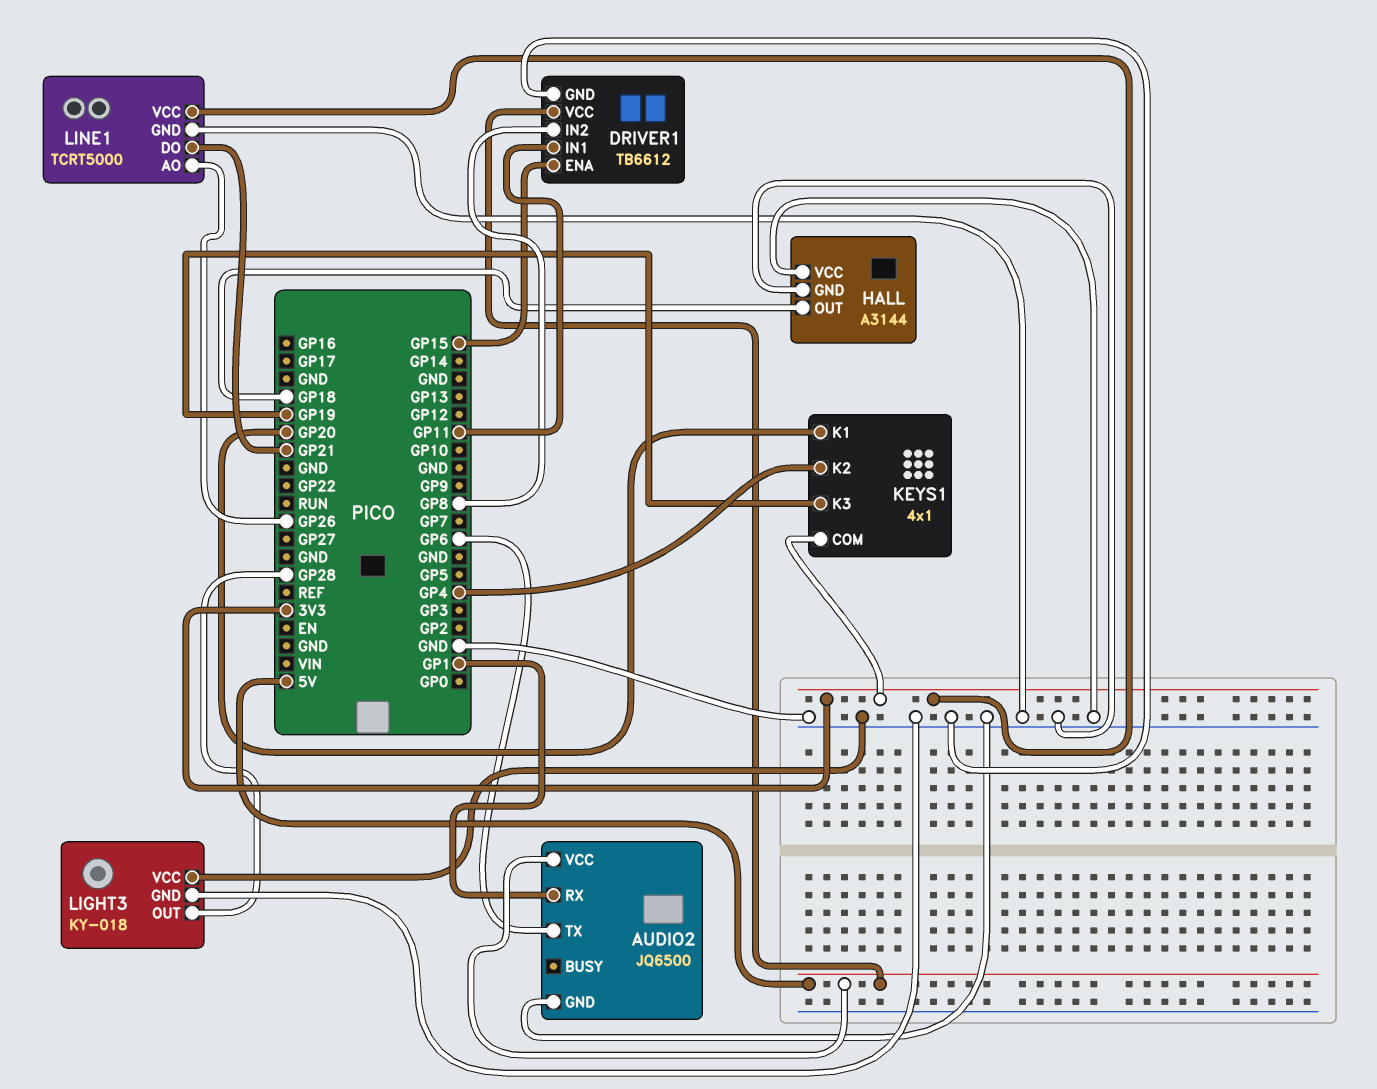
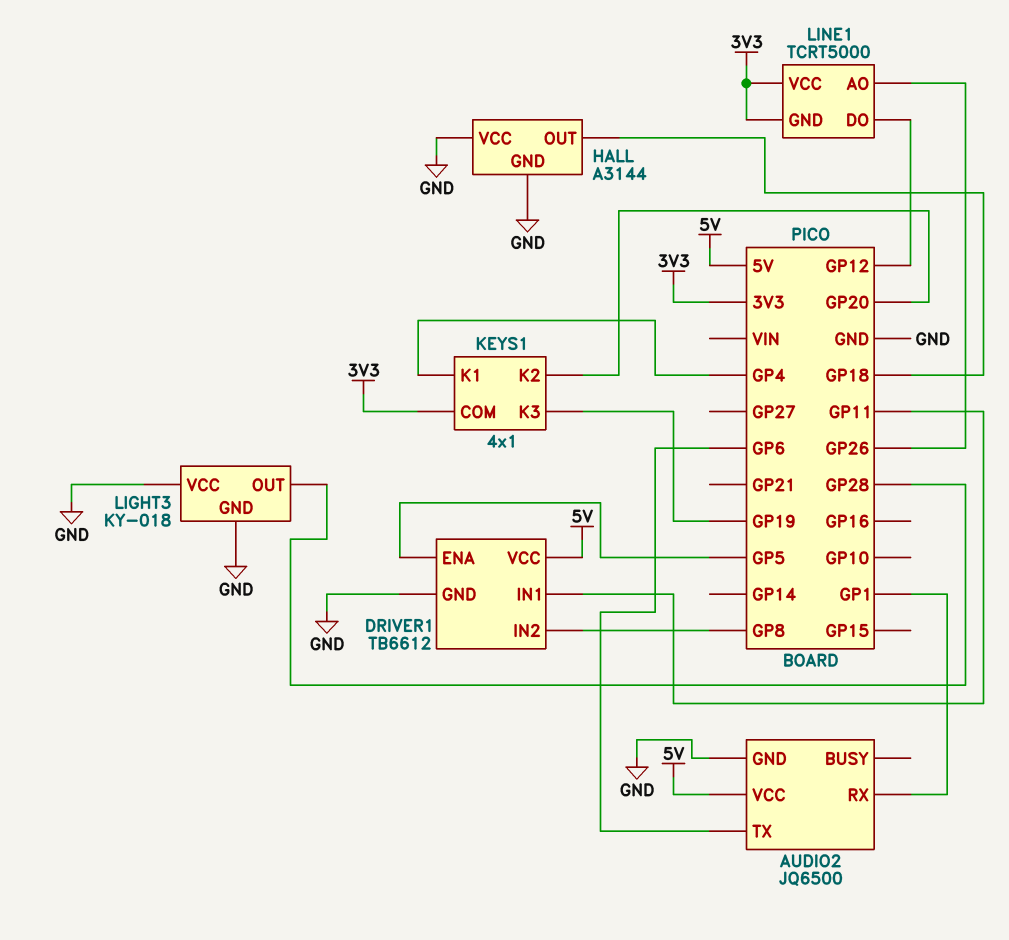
DRIVER1 pin ENA: GP15 -> GP5
KEYS1 pin K1: GP20 -> GP4
KEYS1 pin K2: GP4 -> GP20
LINE1 pin DO: GP21 -> GP12
LINE1 pin GND: GND -> 3V3

